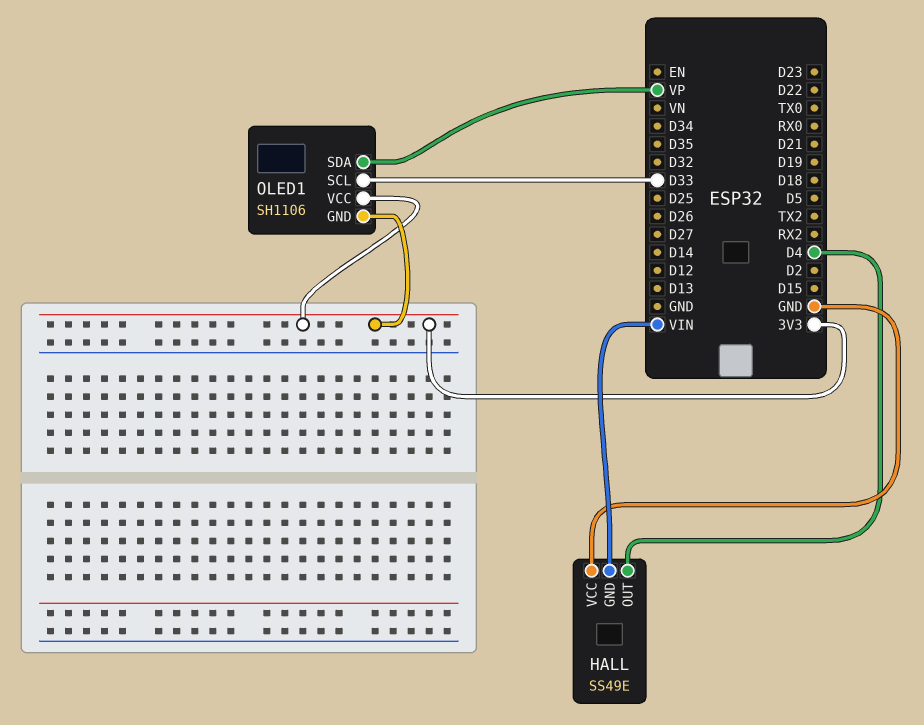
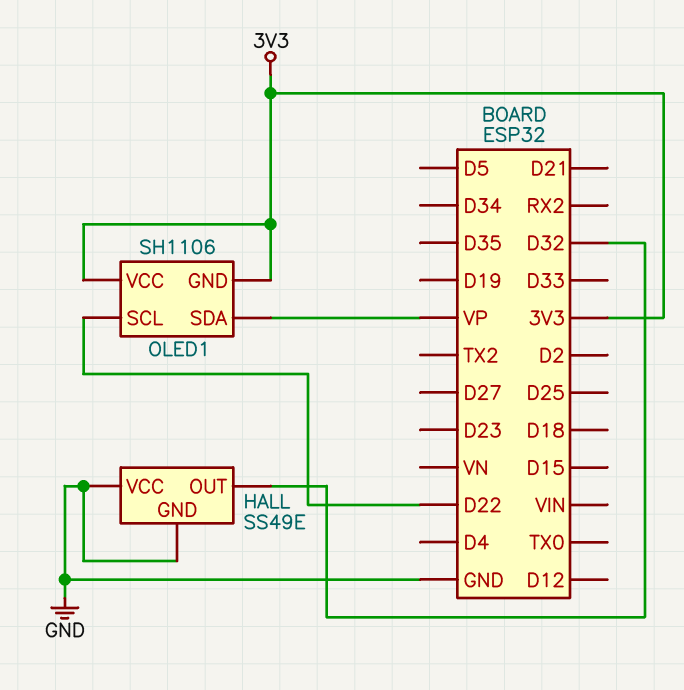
HALL pin GND: VIN -> GND
HALL pin OUT: D4 -> D32
OLED1 pin SCL: D33 -> D22

